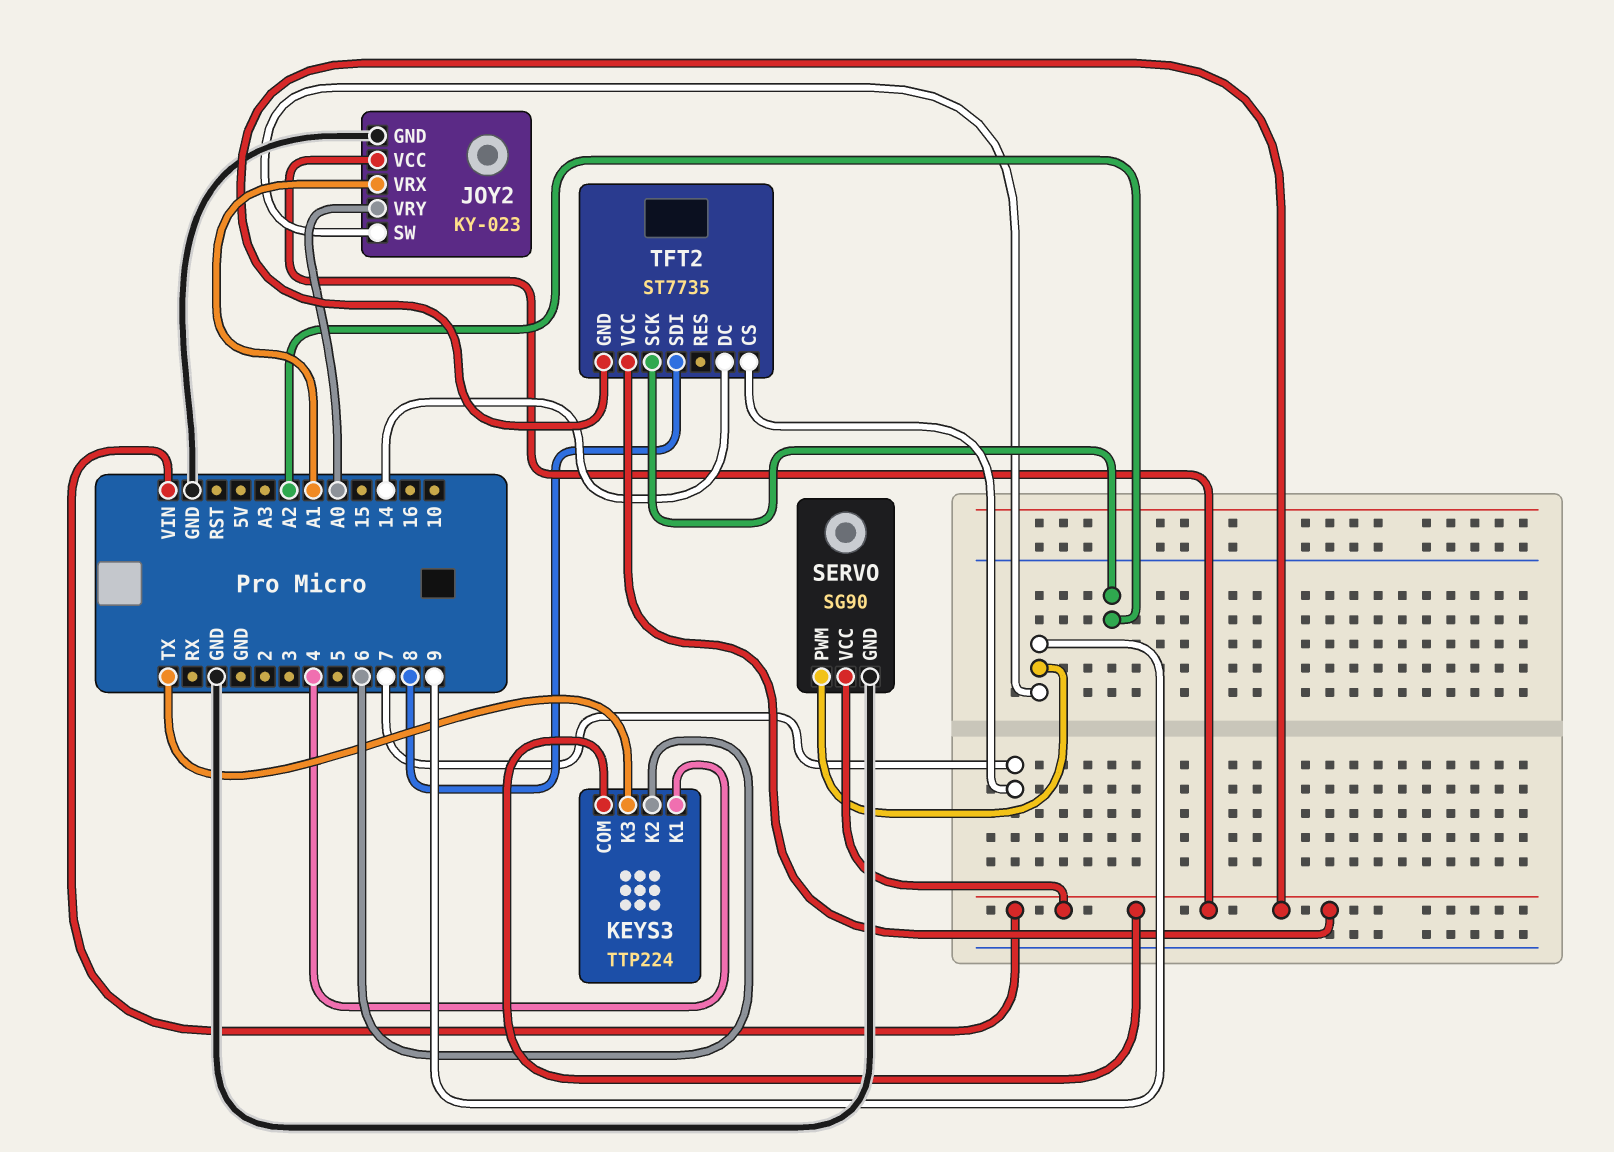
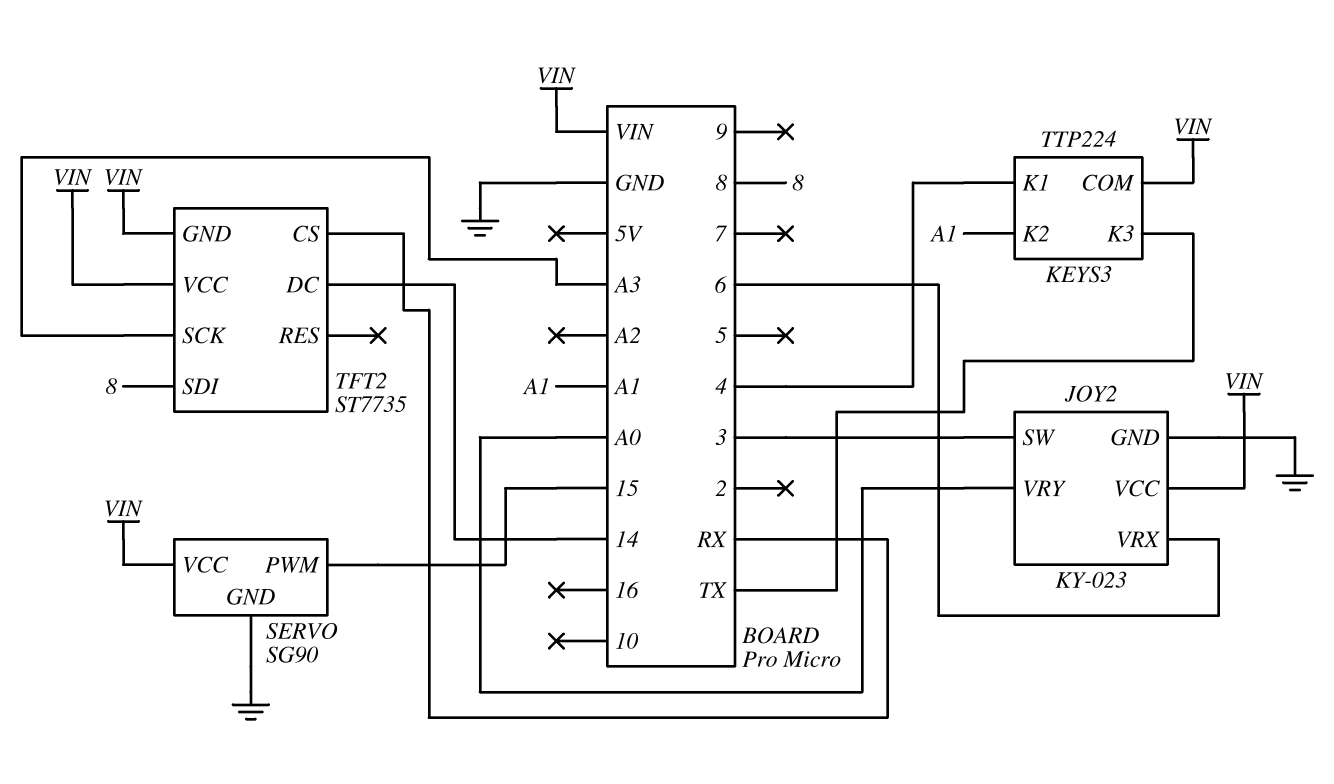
JOY2 pin SW: 9 -> 3
JOY2 pin VRX: A1 -> 6
KEYS3 pin K2: 6 -> A1
SERVO pin PWM: 9 -> 15
TFT2 pin CS: 7 -> RX
TFT2 pin SCK: A2 -> A3

